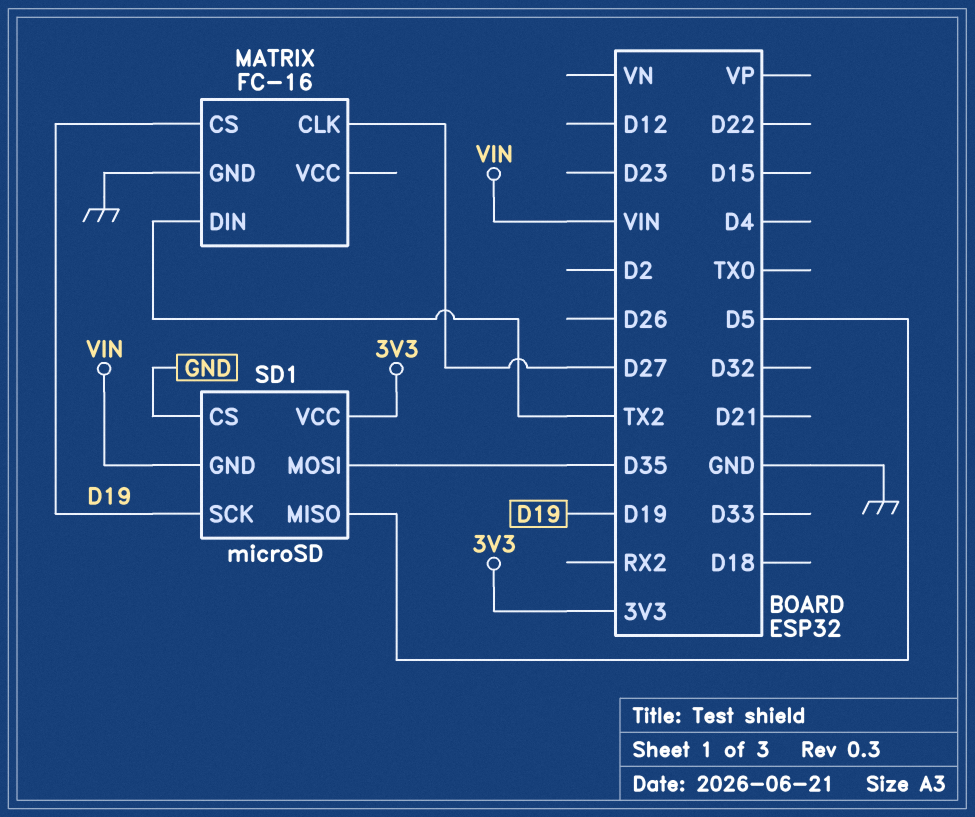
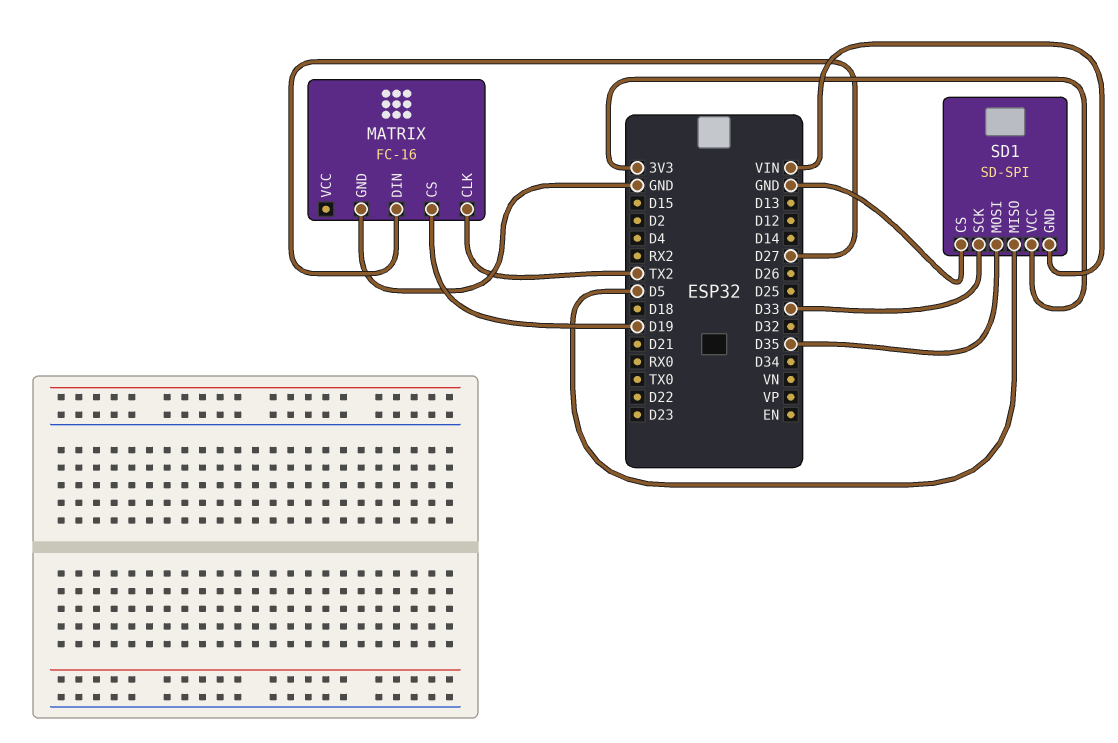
MATRIX pin CLK: D27 -> TX2
MATRIX pin DIN: TX2 -> D27
SD1: microSD -> SD-SPI
SD1 pin SCK: D19 -> D33

